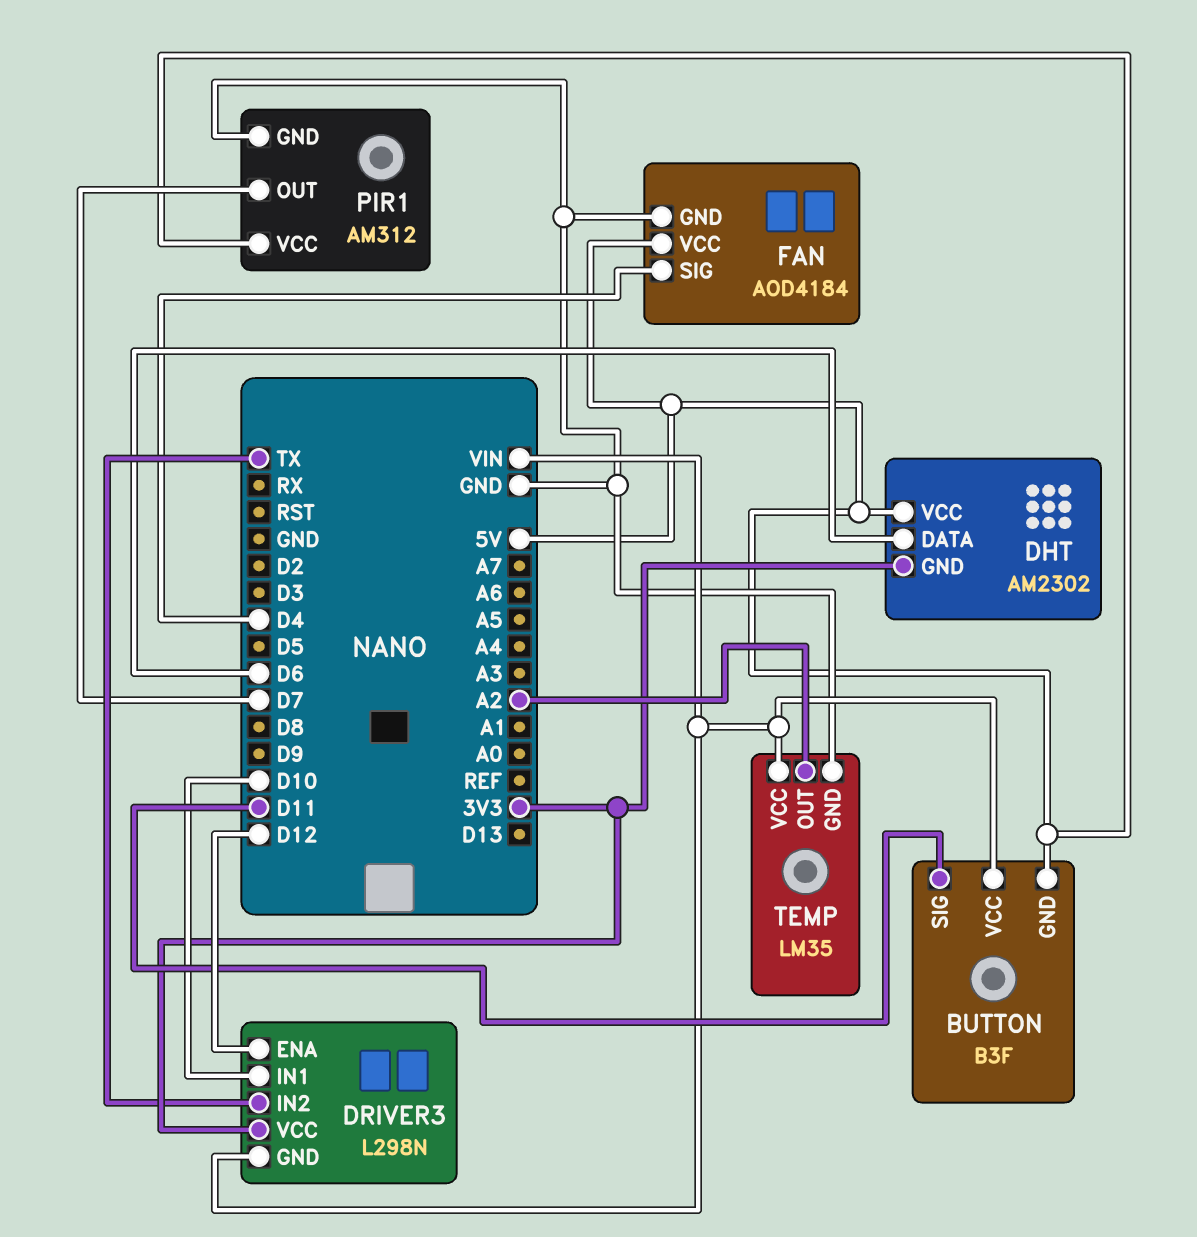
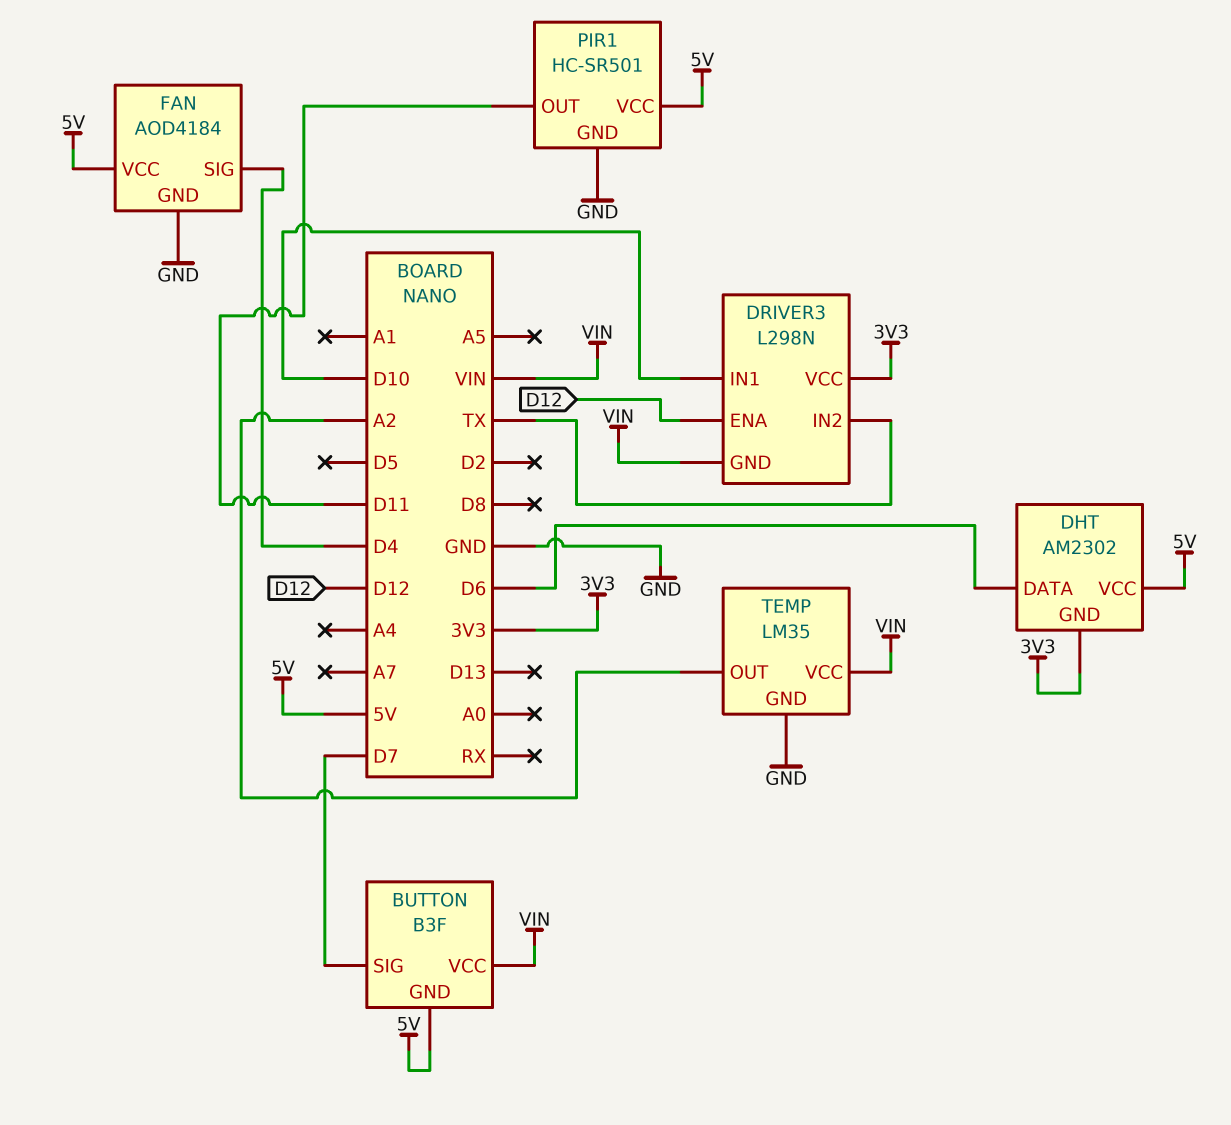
BUTTON pin SIG: D11 -> D7
PIR1: AM312 -> HC-SR501
PIR1 pin OUT: D7 -> D11

